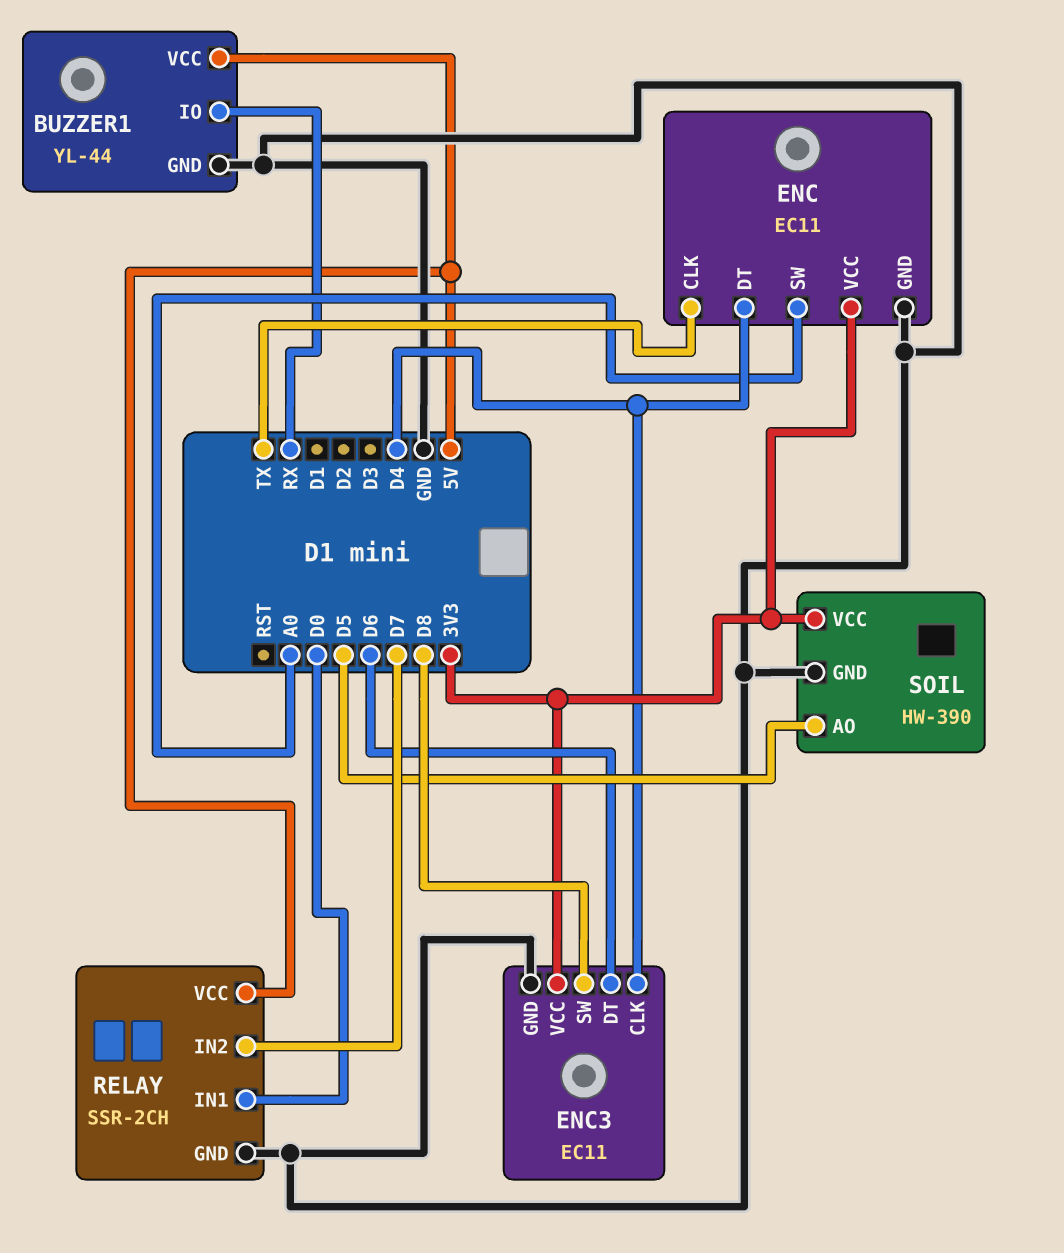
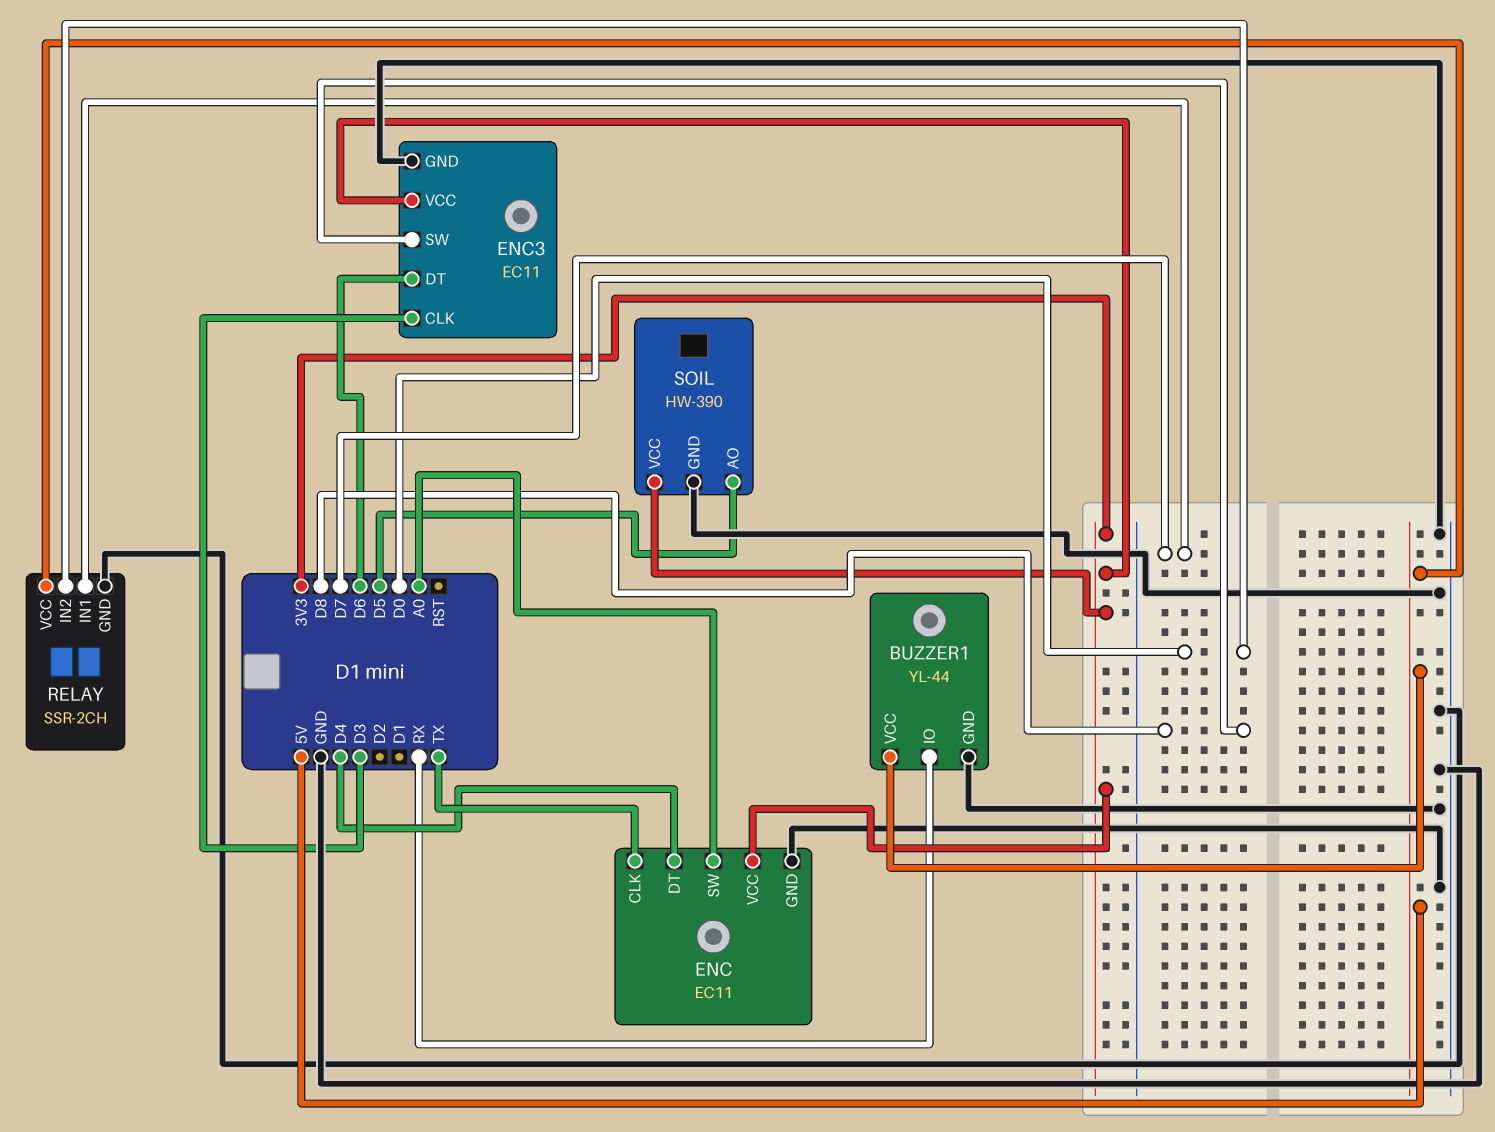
ENC3 pin CLK: D4 -> D3
RELAY pin IN1: D0 -> D7
RELAY pin IN2: D7 -> D0

